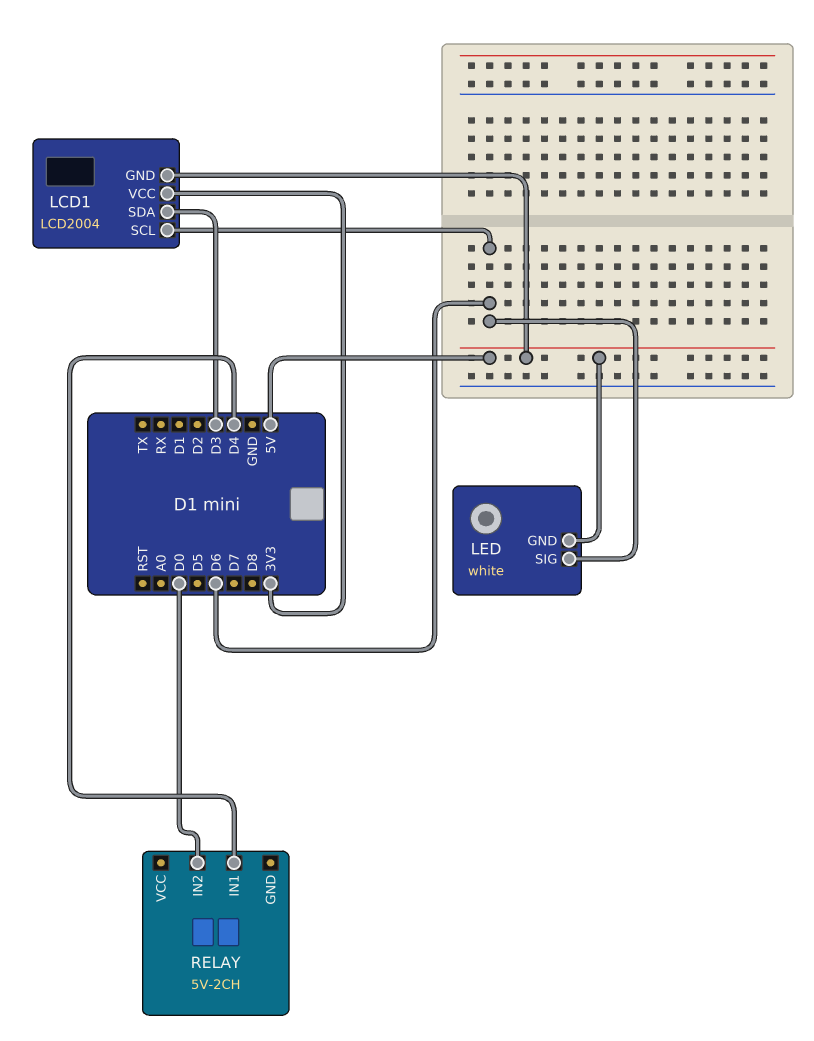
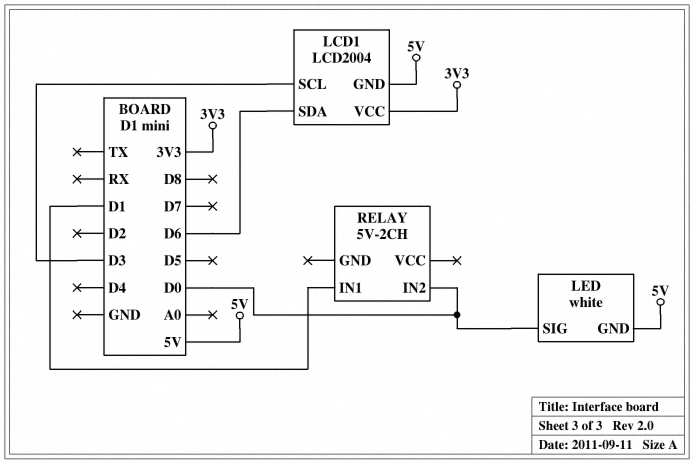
LCD1 pin SCL: D6 -> D3
LCD1 pin SDA: D3 -> D6
LED pin SIG: D6 -> D0
RELAY pin IN1: D4 -> D1

